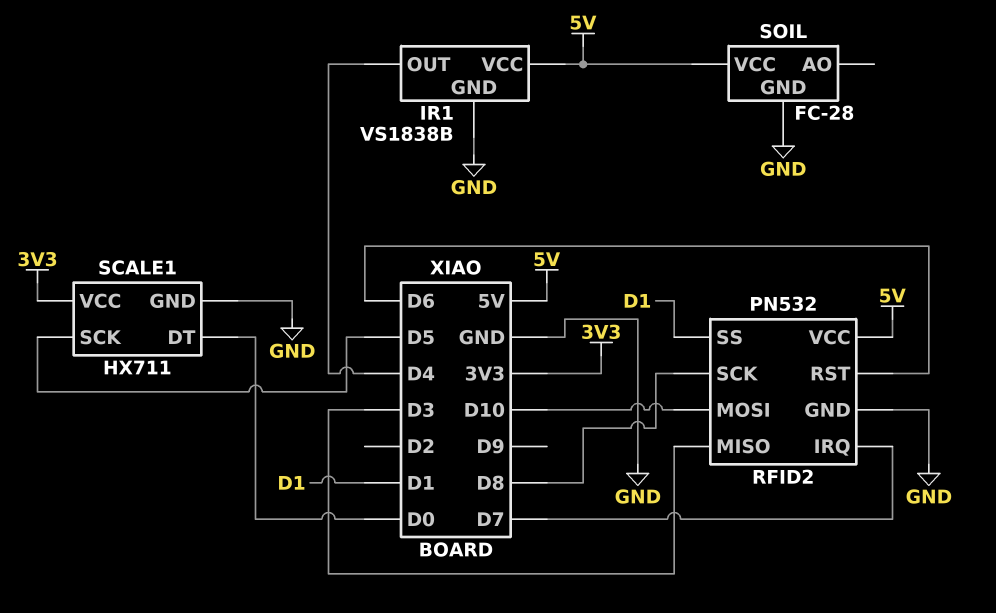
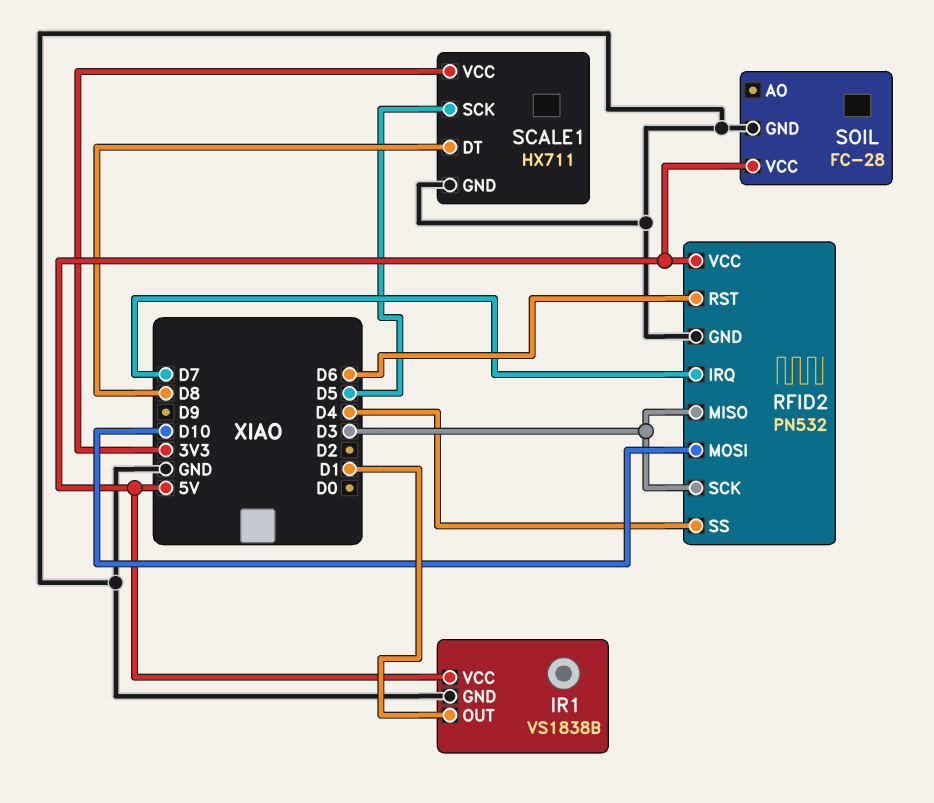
IR1 pin OUT: D4 -> D1
RFID2 pin SCK: D8 -> D3
RFID2 pin SS: D1 -> D4
SCALE1 pin DT: D0 -> D8

